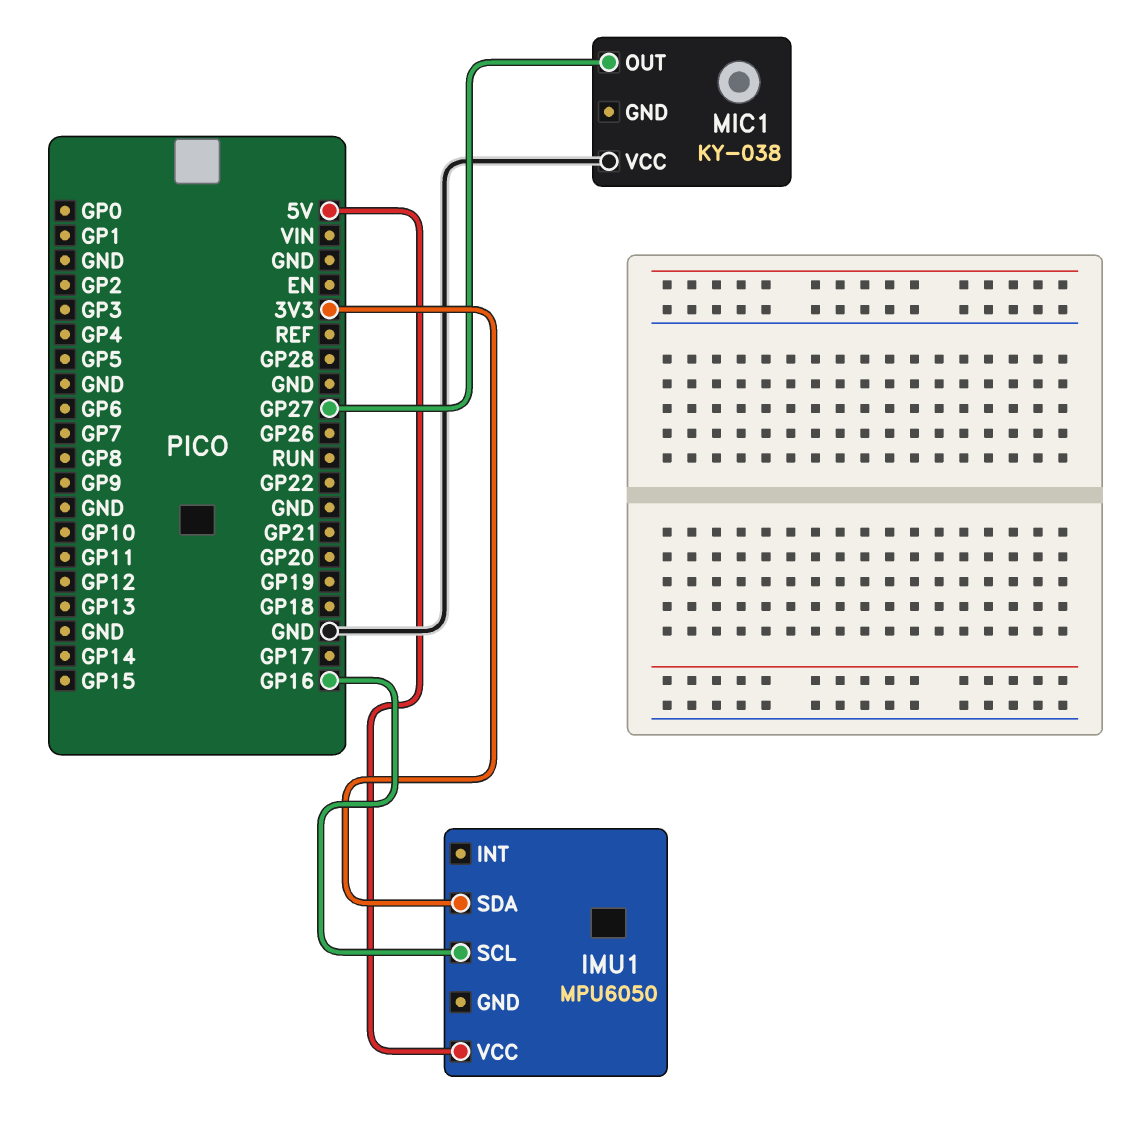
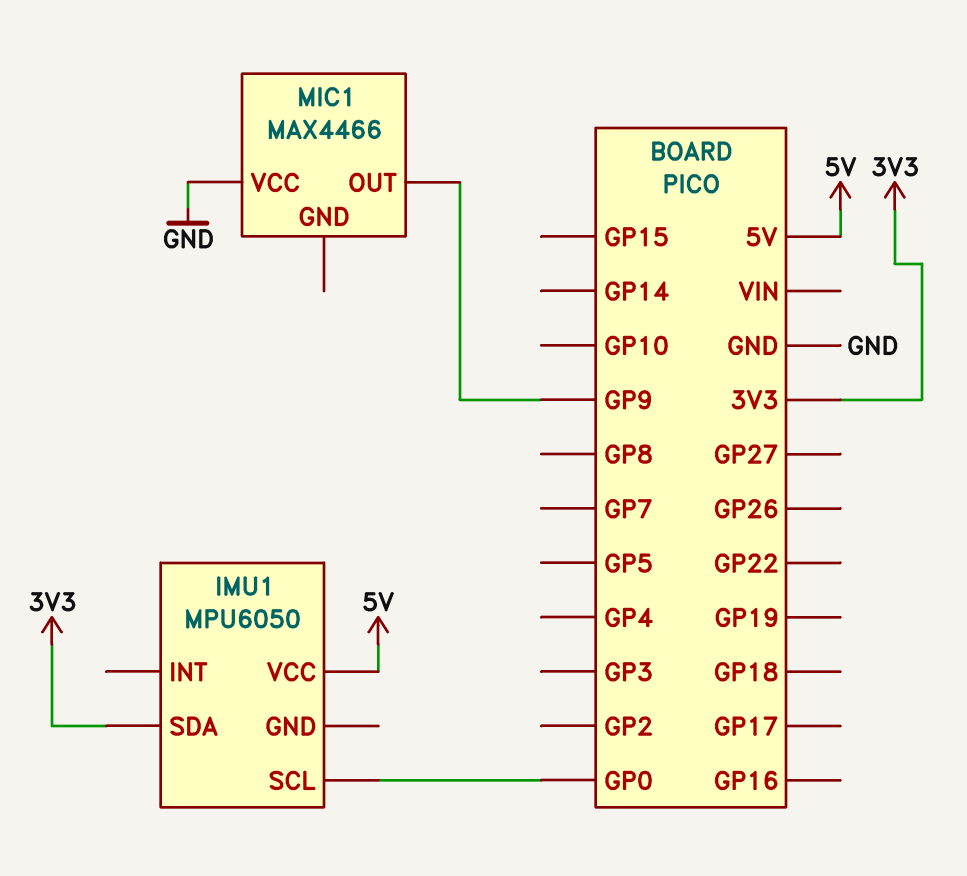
IMU1 pin SCL: GP16 -> GP0
MIC1: KY-038 -> MAX4466
MIC1 pin OUT: GP27 -> GP9

